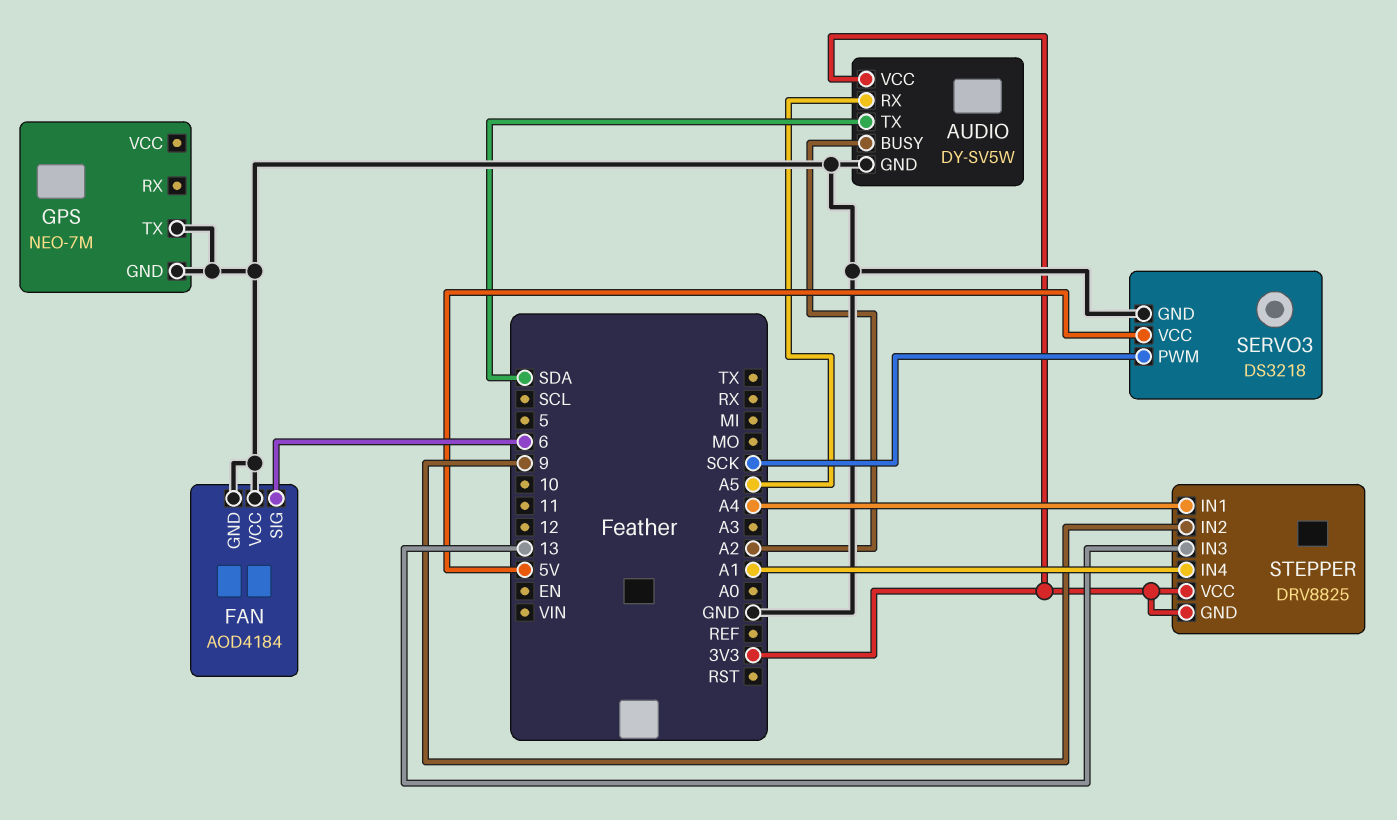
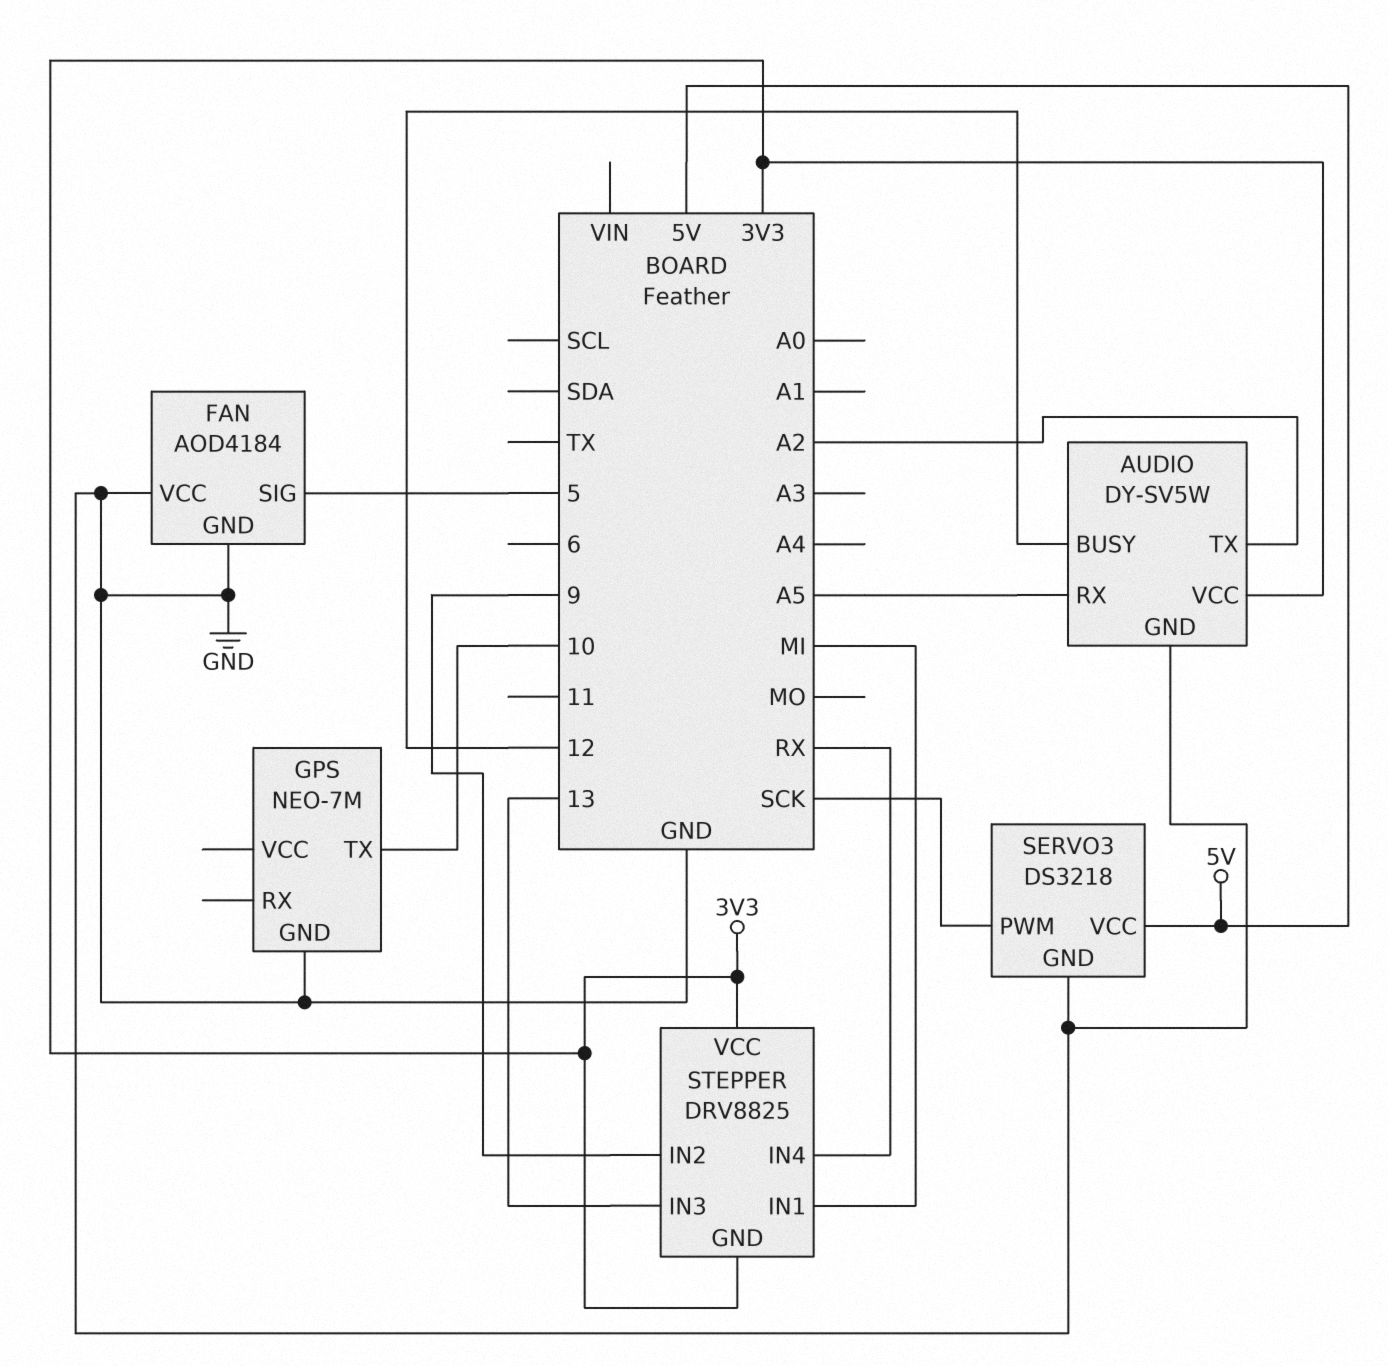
AUDIO pin BUSY: A2 -> 12
AUDIO pin TX: SDA -> A2
FAN pin SIG: 6 -> 5
GPS pin TX: GND -> 10
STEPPER pin IN1: A4 -> MI
STEPPER pin IN4: A1 -> RX

